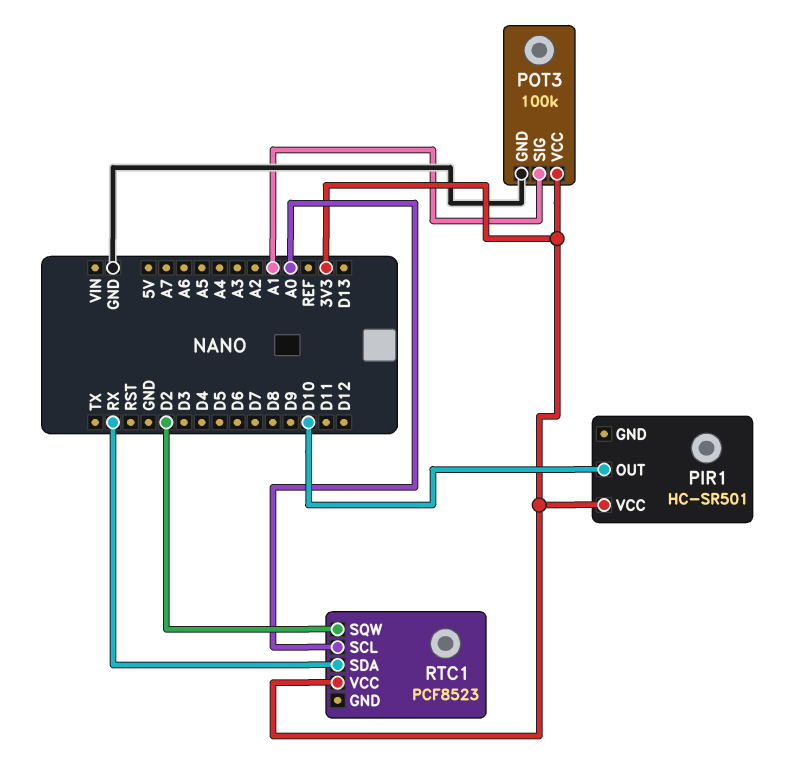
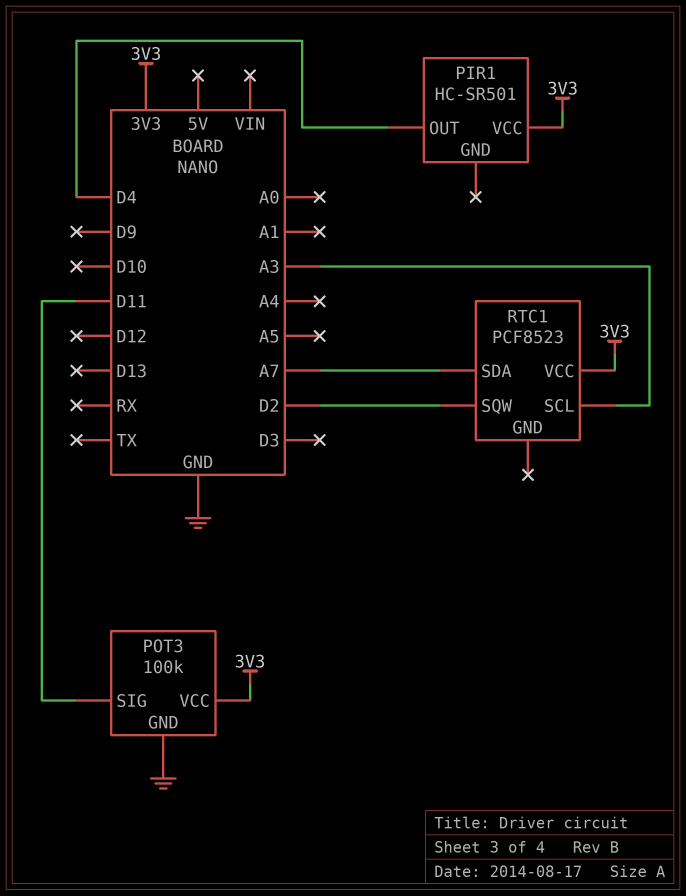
PIR1 pin OUT: D10 -> D4
POT3 pin SIG: A1 -> D11
RTC1 pin SCL: A0 -> A3
RTC1 pin SDA: RX -> A7

